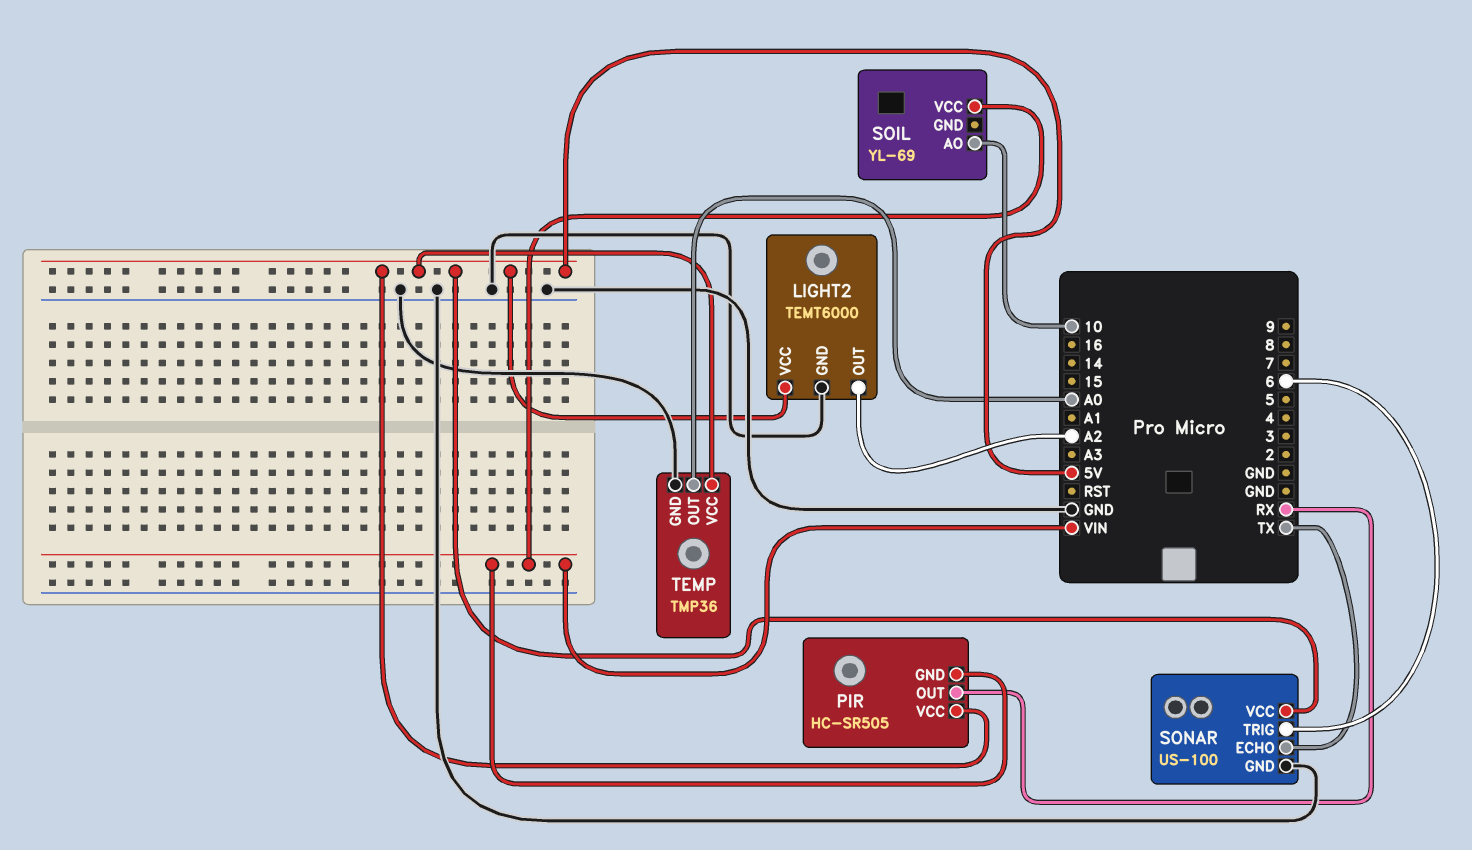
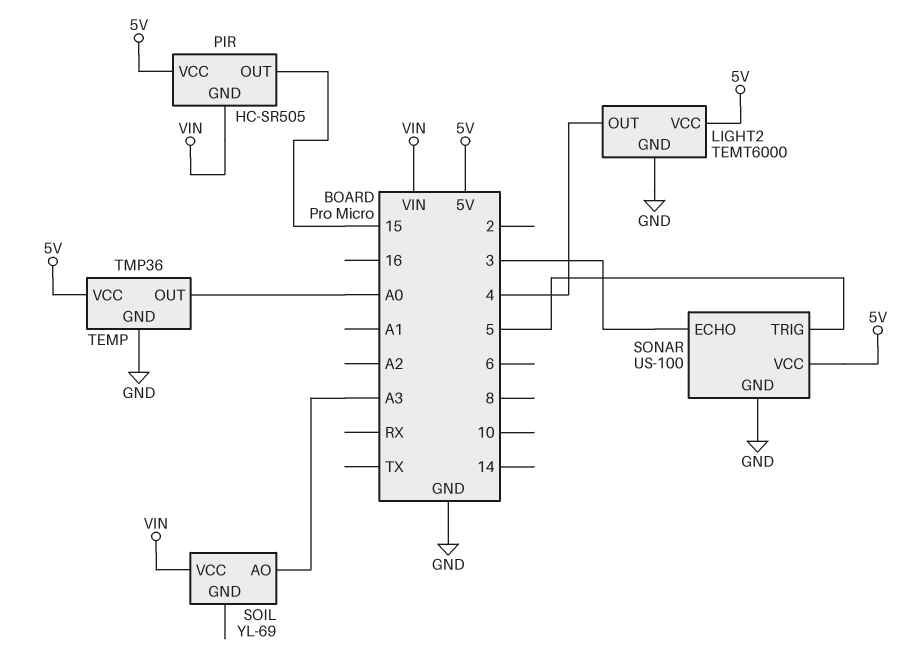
LIGHT2 pin OUT: A2 -> 4
PIR pin OUT: RX -> 15
SOIL pin AO: 10 -> A3
SONAR pin ECHO: TX -> 3
SONAR pin TRIG: 6 -> 5

